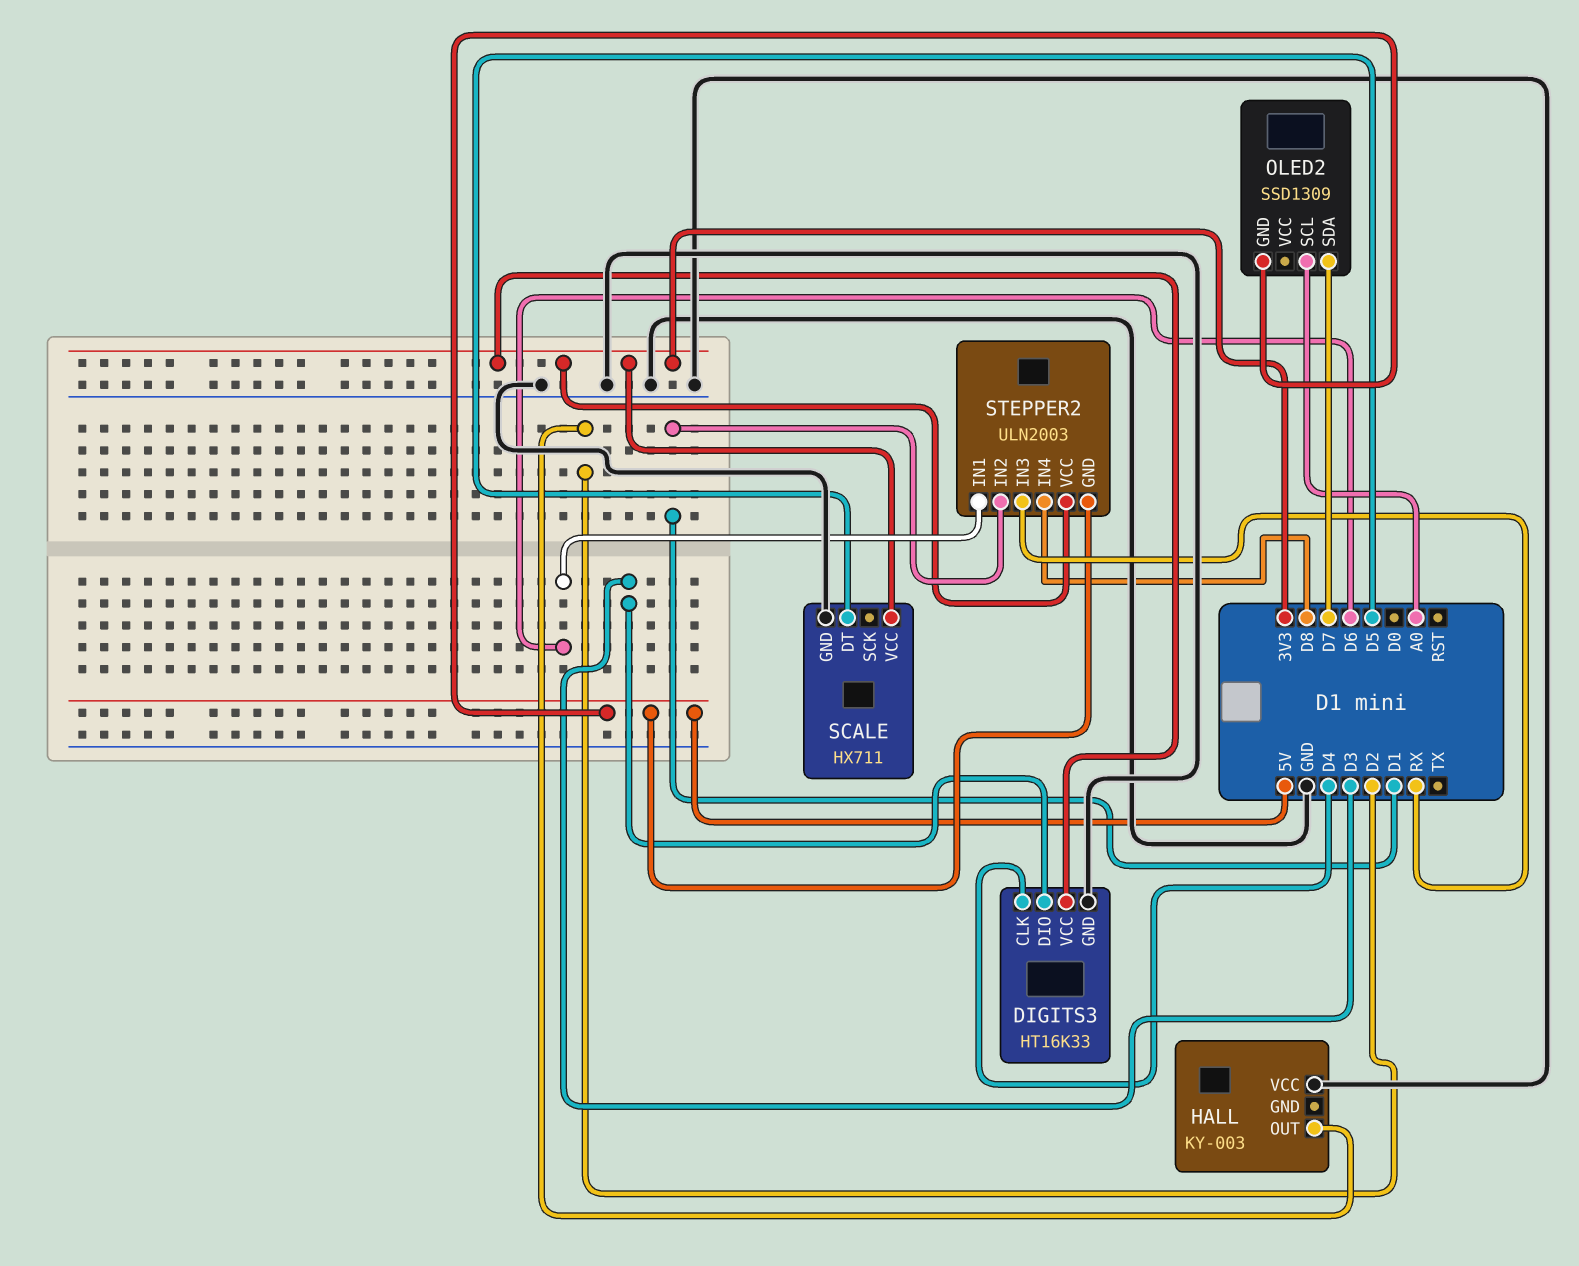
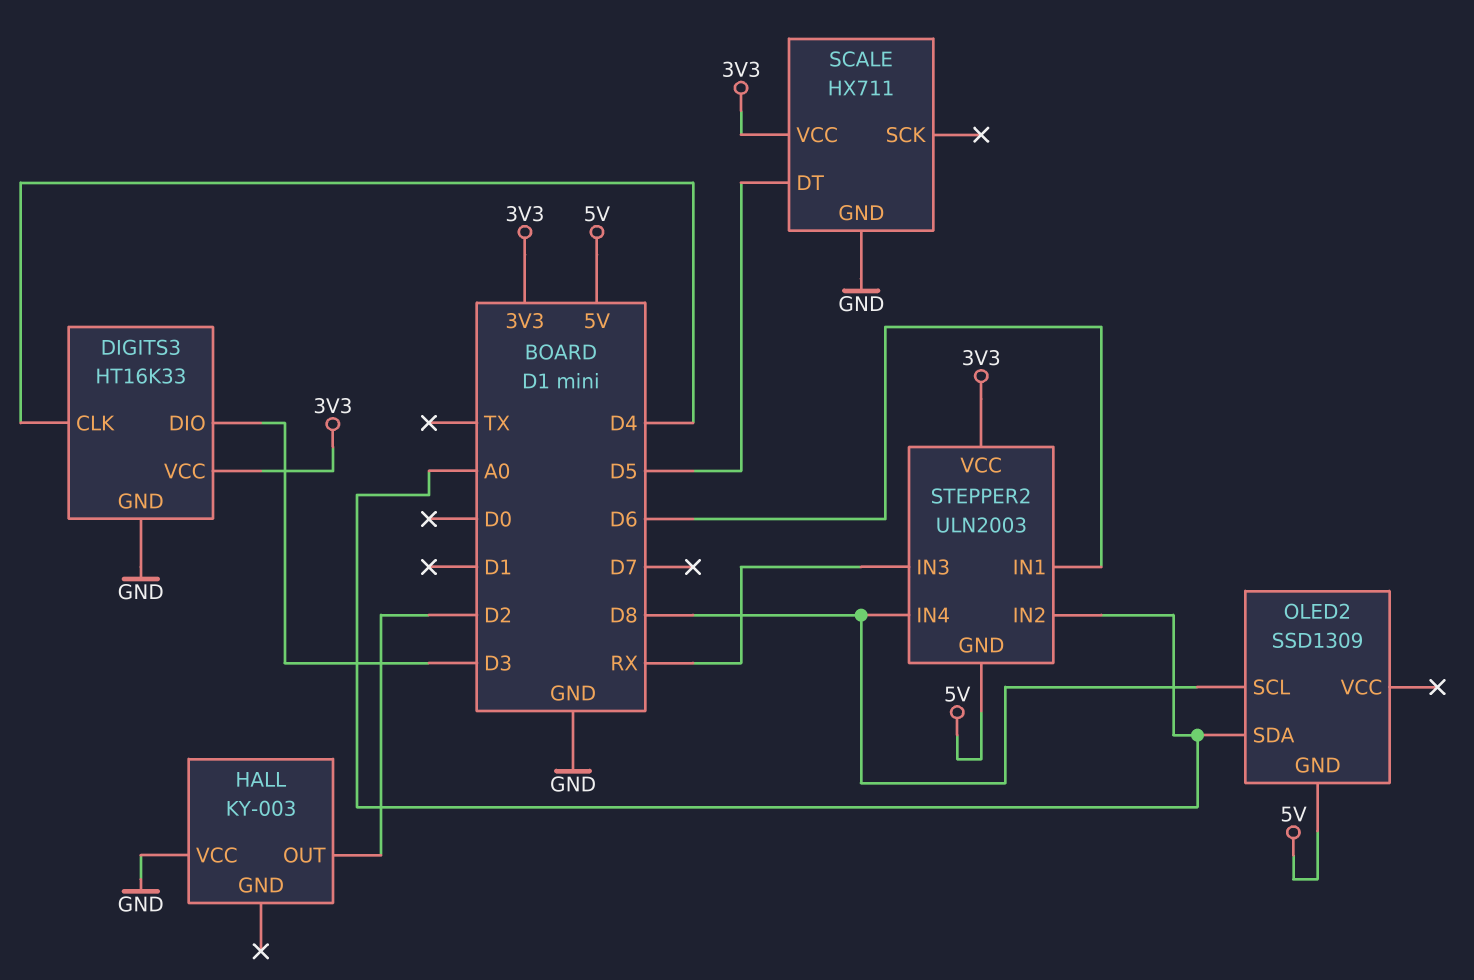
OLED2 pin SCL: A0 -> D8
OLED2 pin SDA: D7 -> A0
STEPPER2 pin IN2: D1 -> A0

